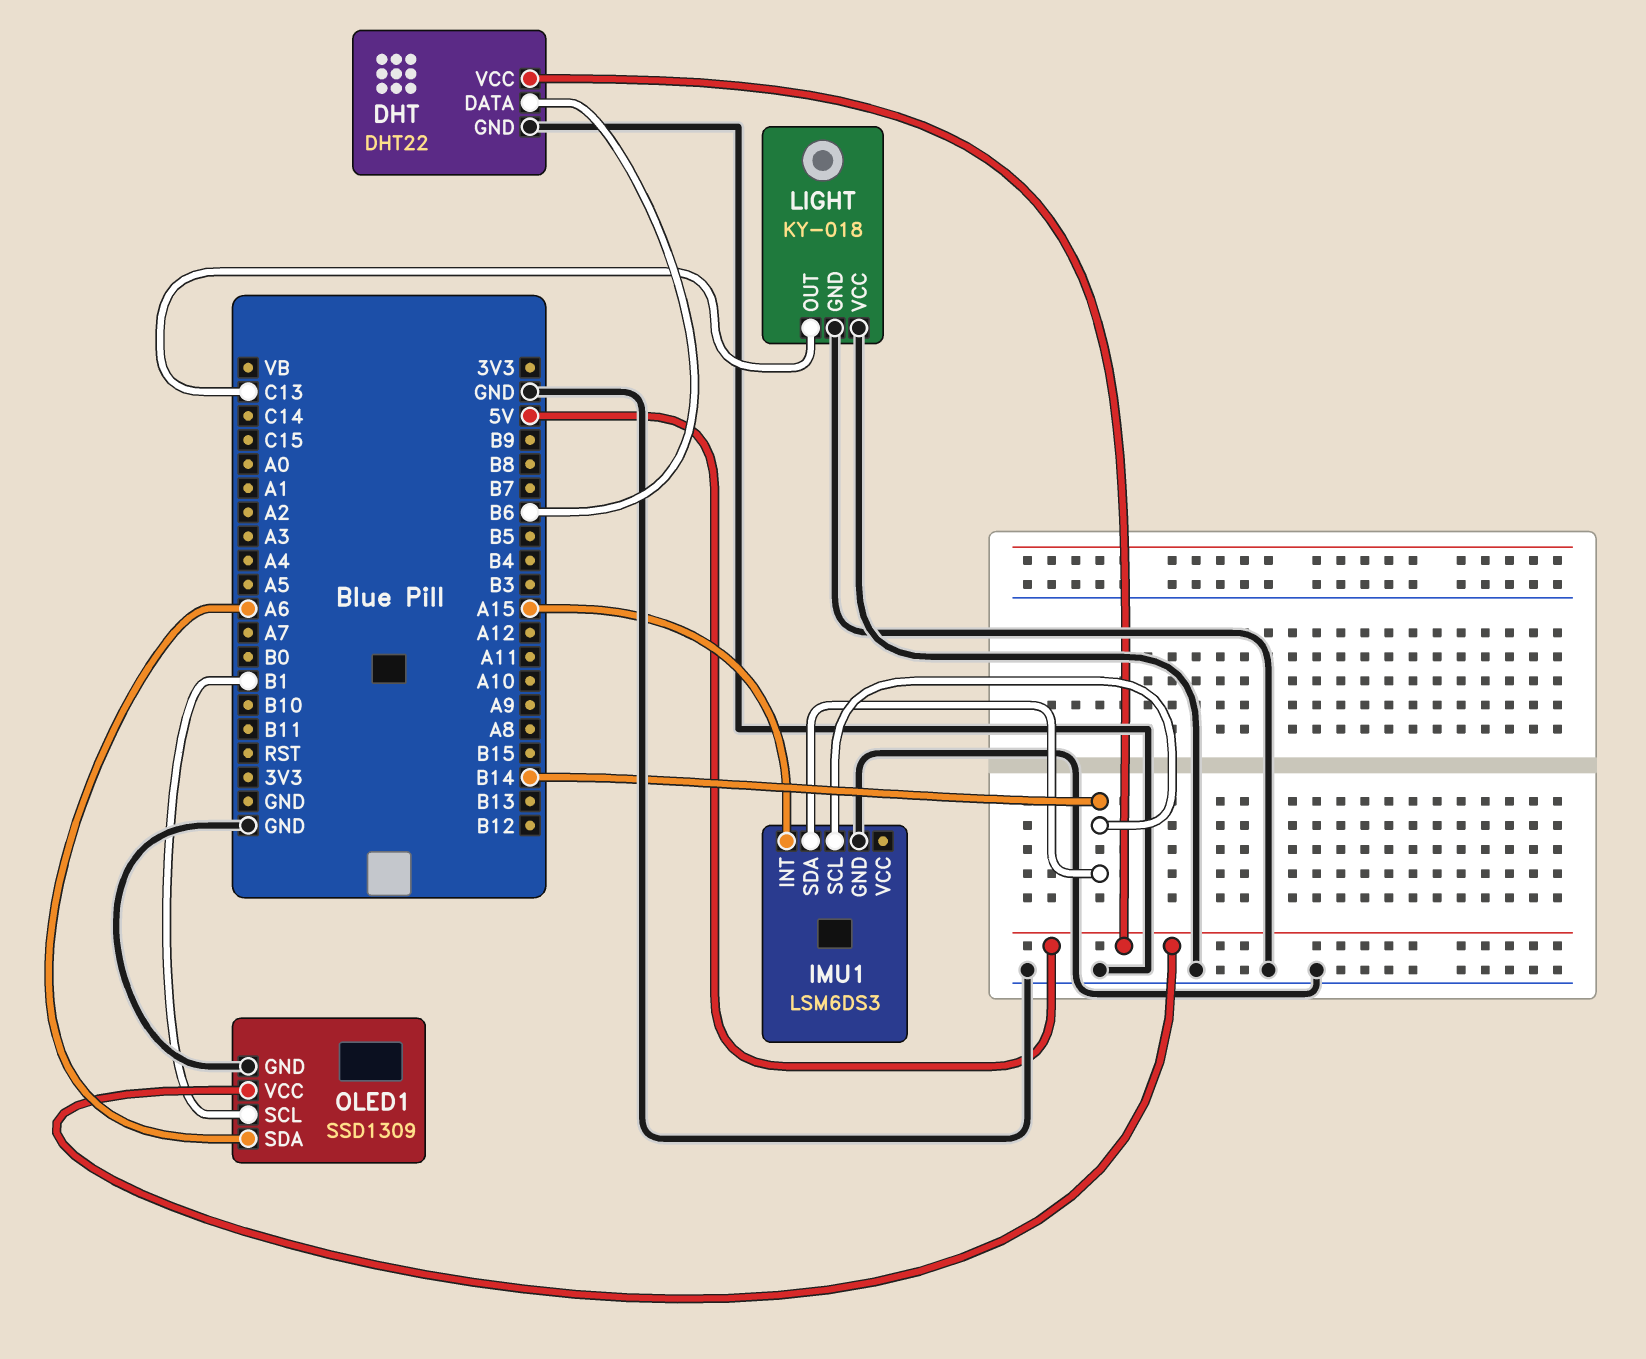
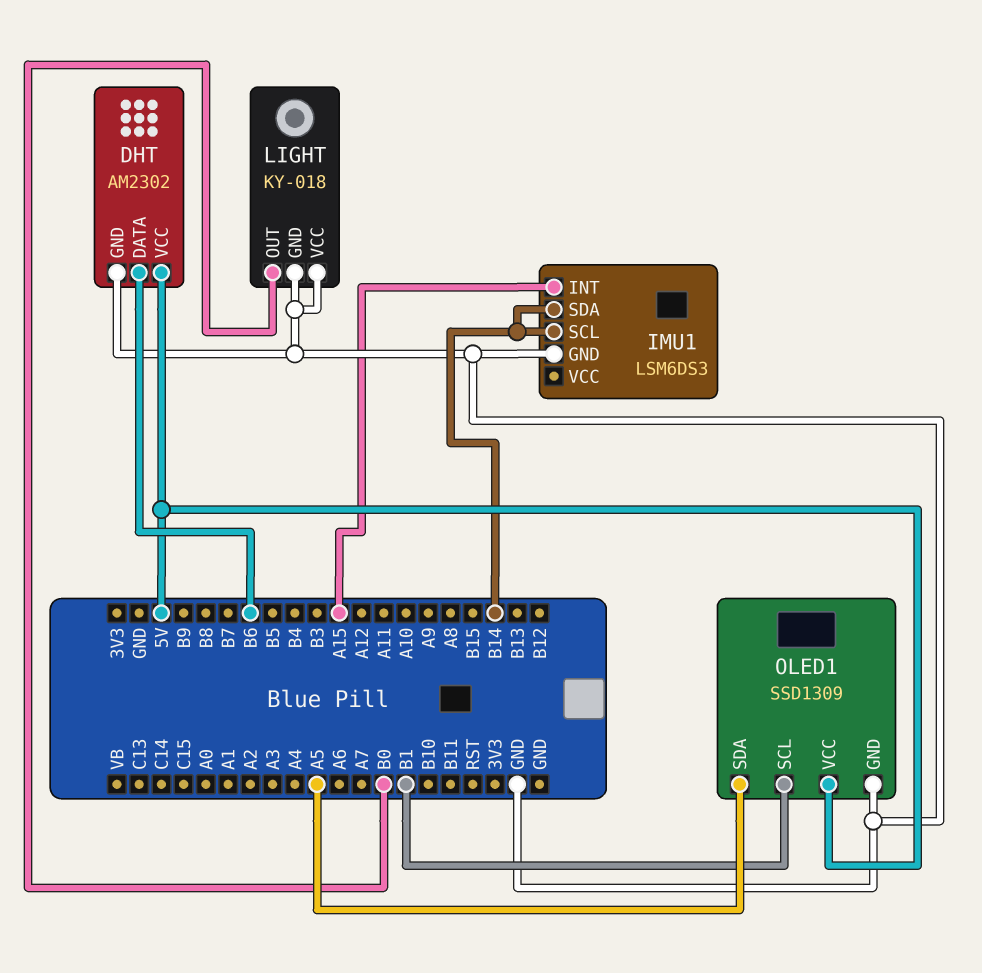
DHT: DHT22 -> AM2302
LIGHT pin OUT: C13 -> B0
OLED1 pin SDA: A6 -> A5

